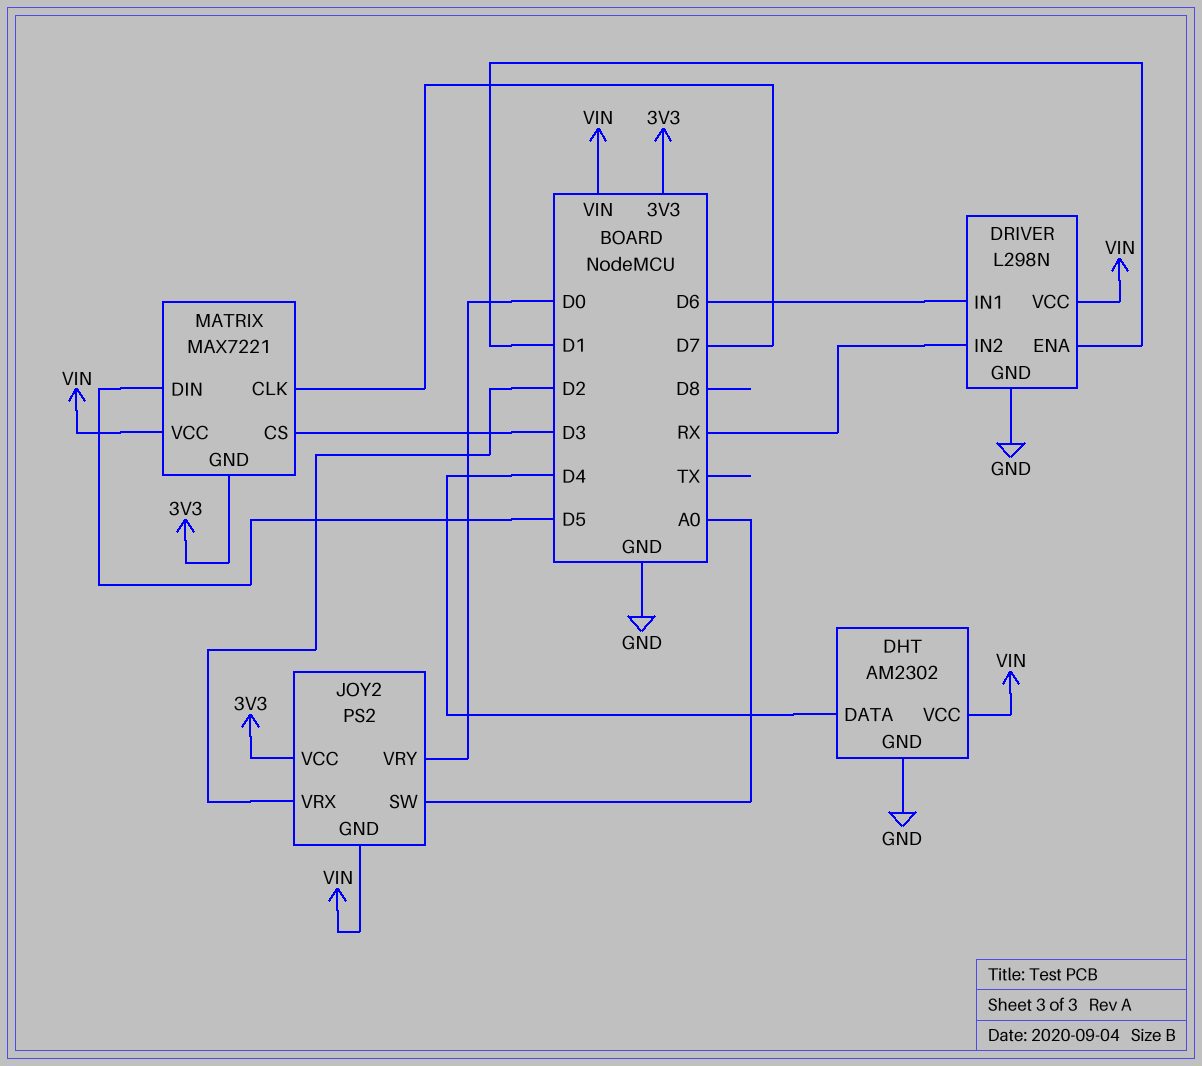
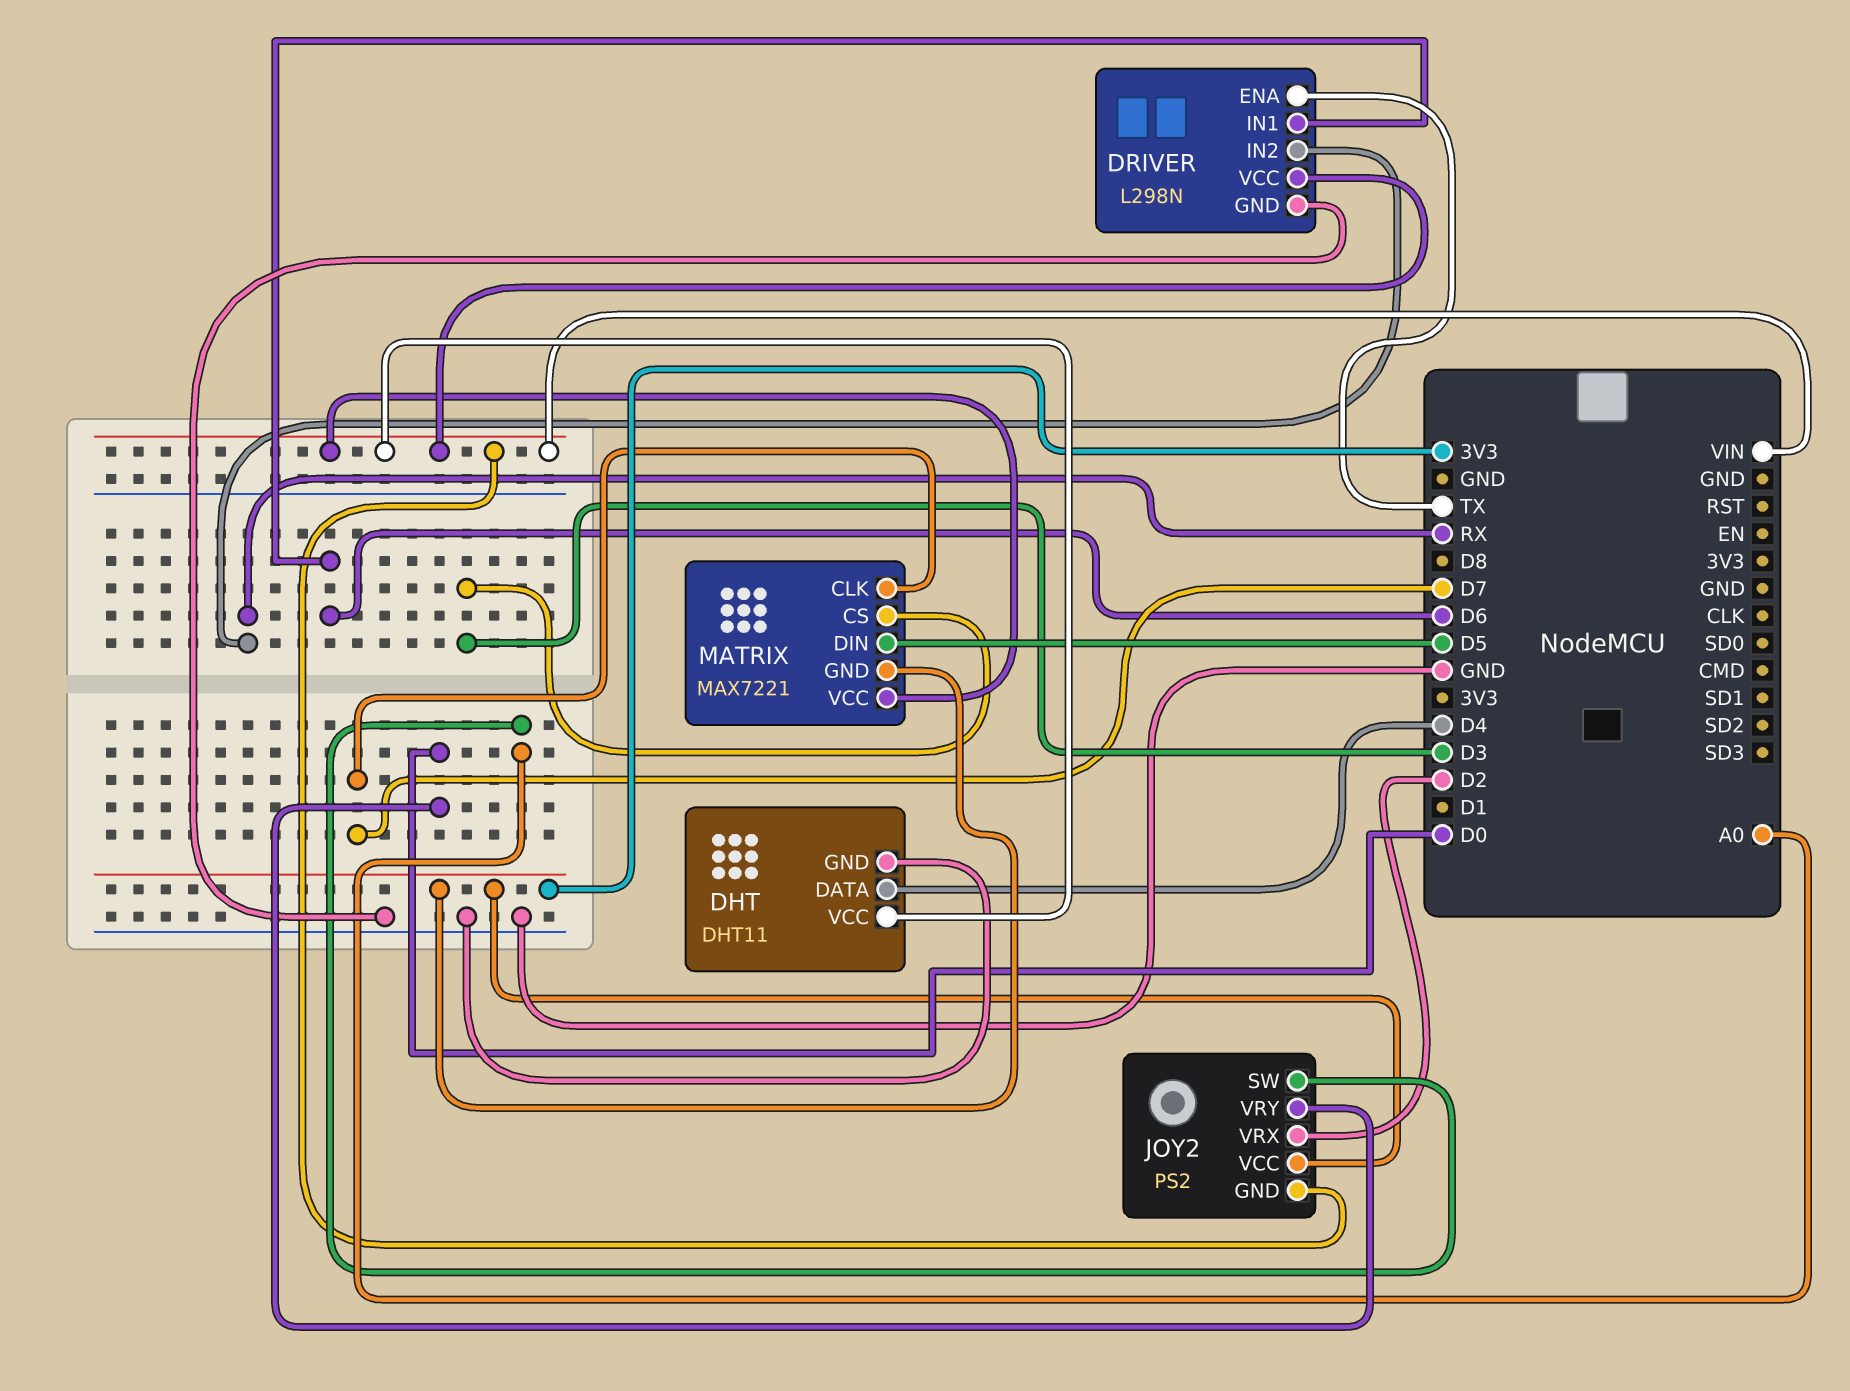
DHT: AM2302 -> DHT11
DRIVER pin ENA: D1 -> TX

